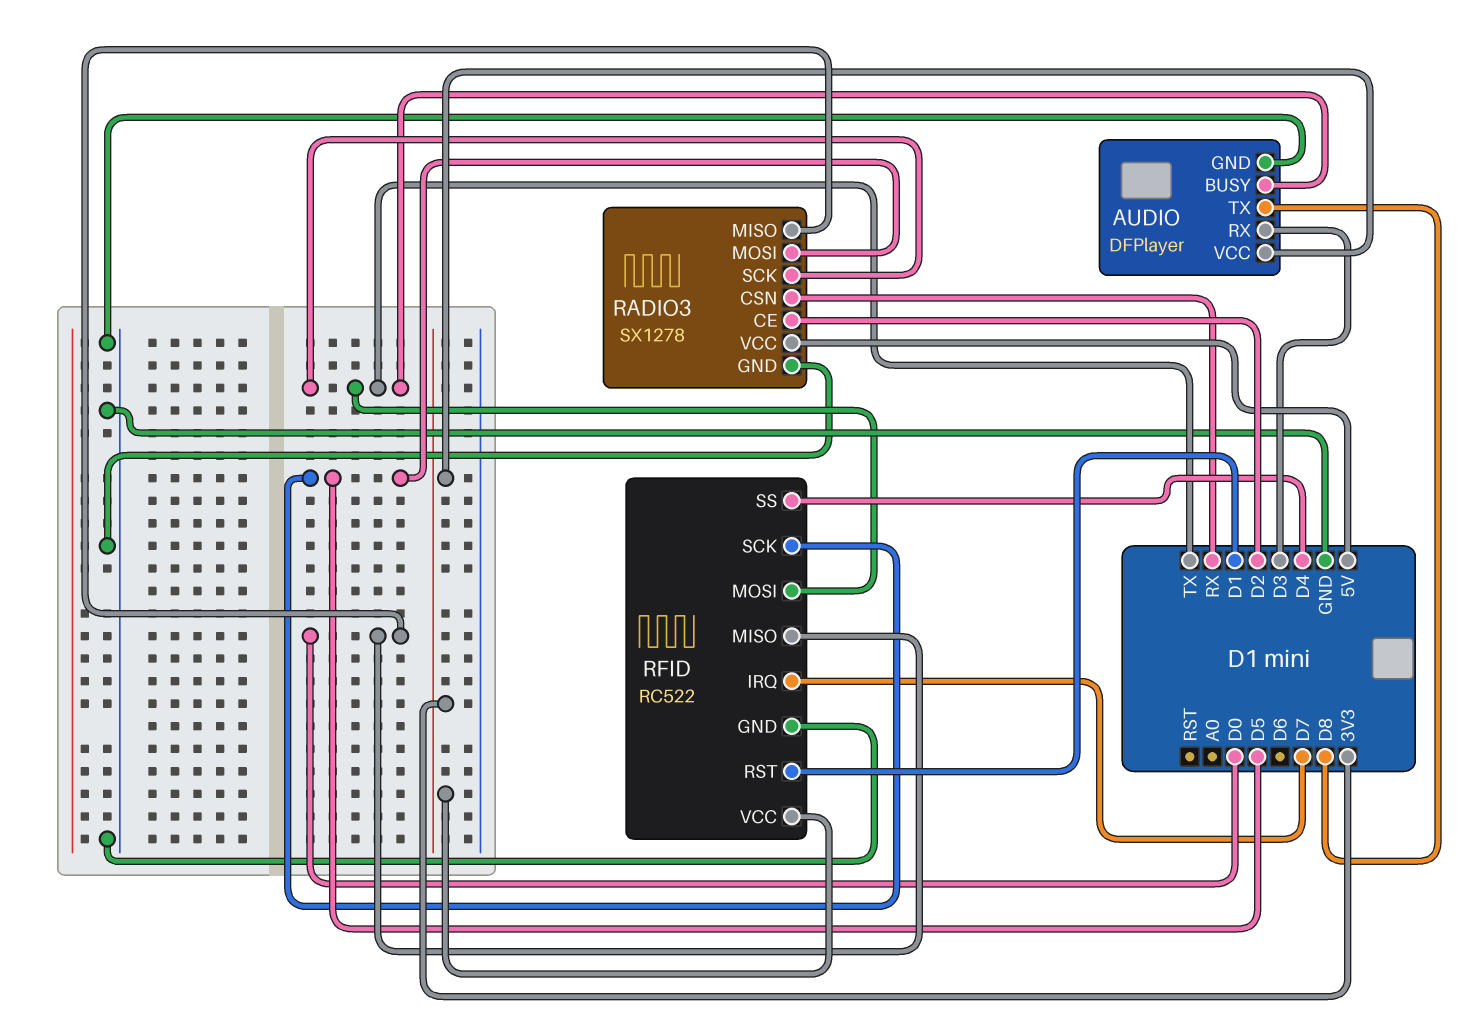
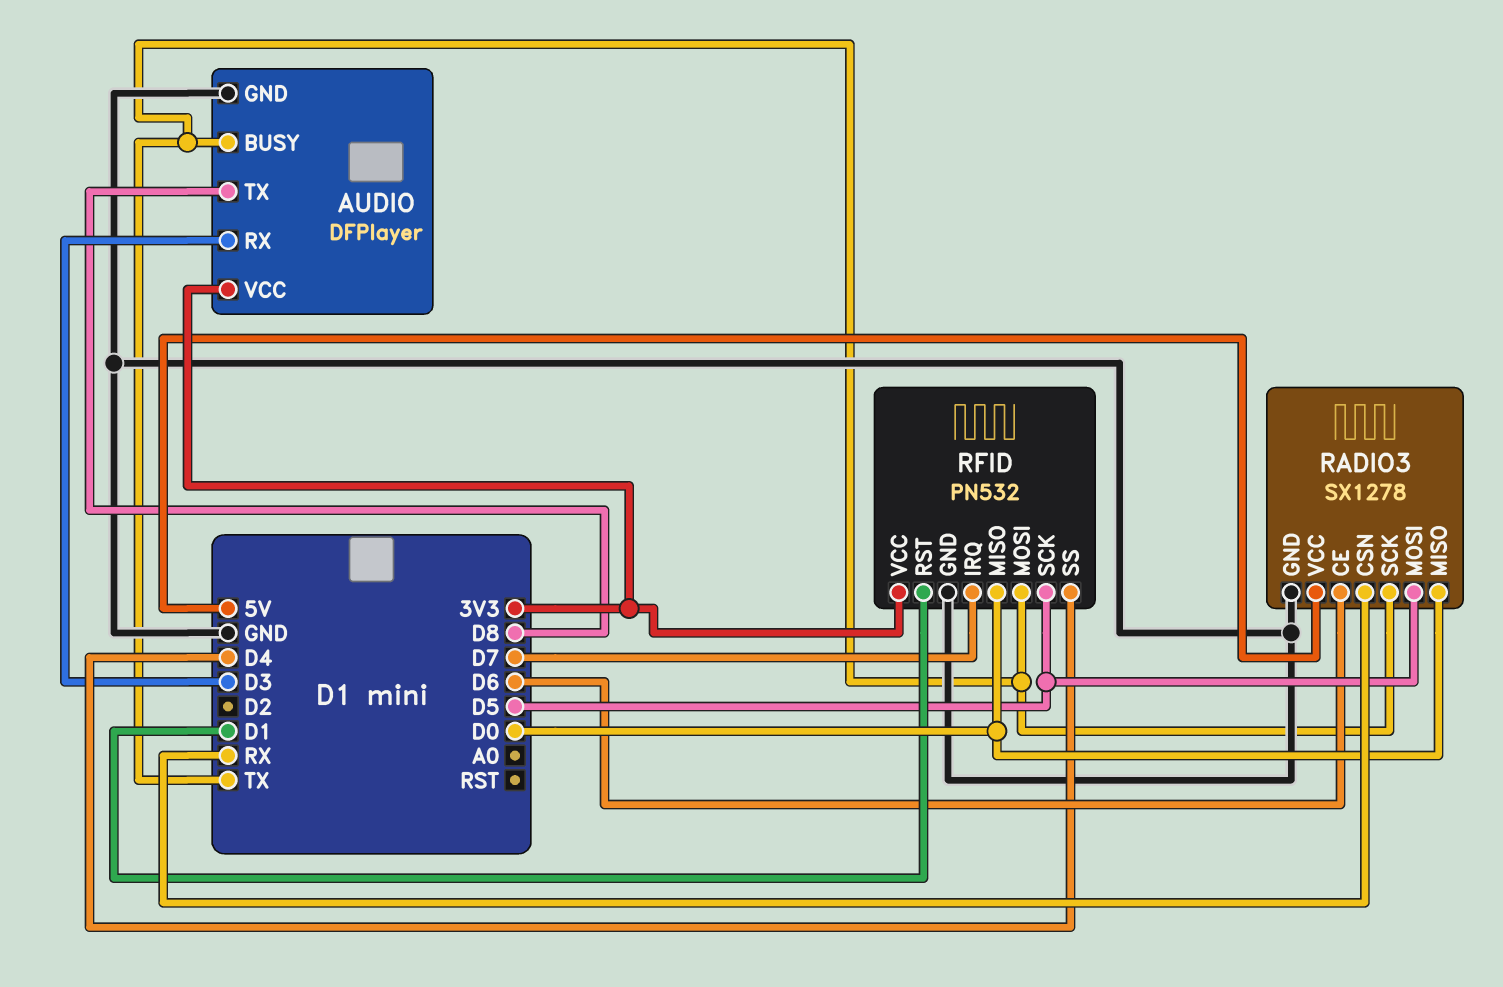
RADIO3 pin CE: D2 -> D6
RFID: RC522 -> PN532

